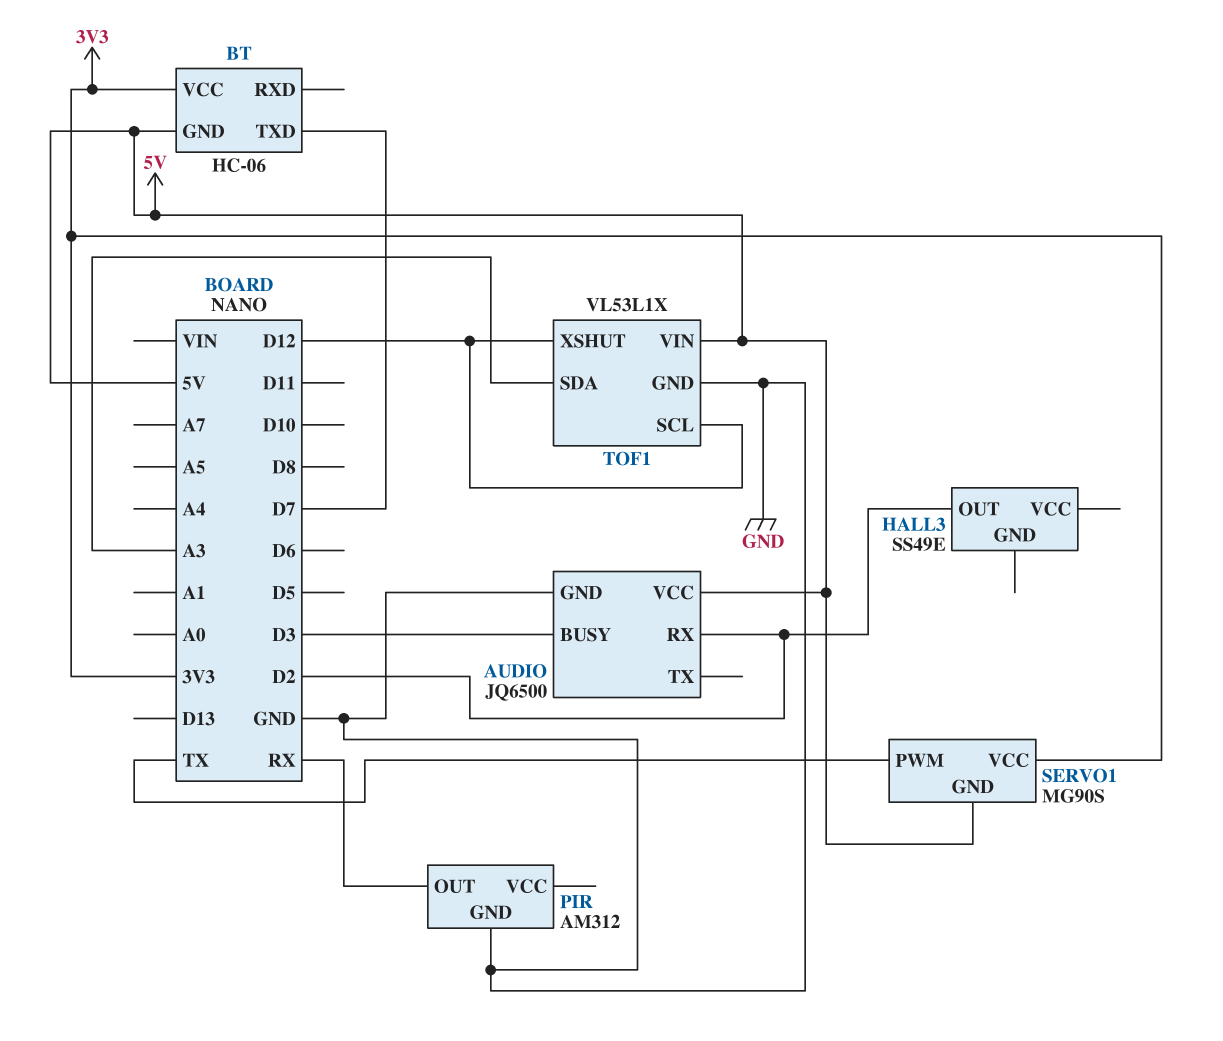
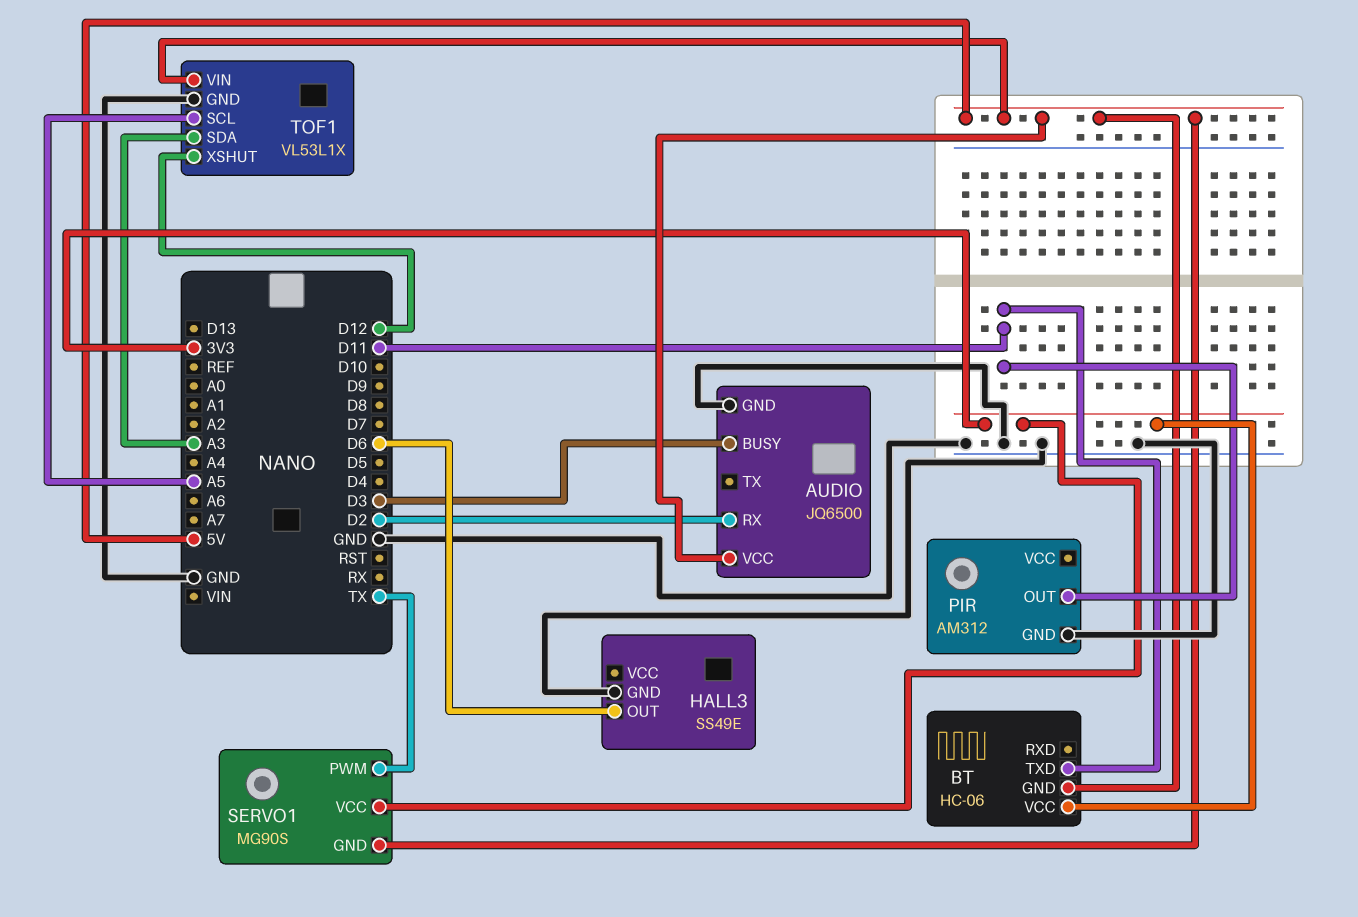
BT pin TXD: D7 -> D11
HALL3 pin GND: none -> GND
HALL3 pin OUT: D2 -> D6
PIR pin OUT: RX -> D11
TOF1 pin SCL: D12 -> A5

